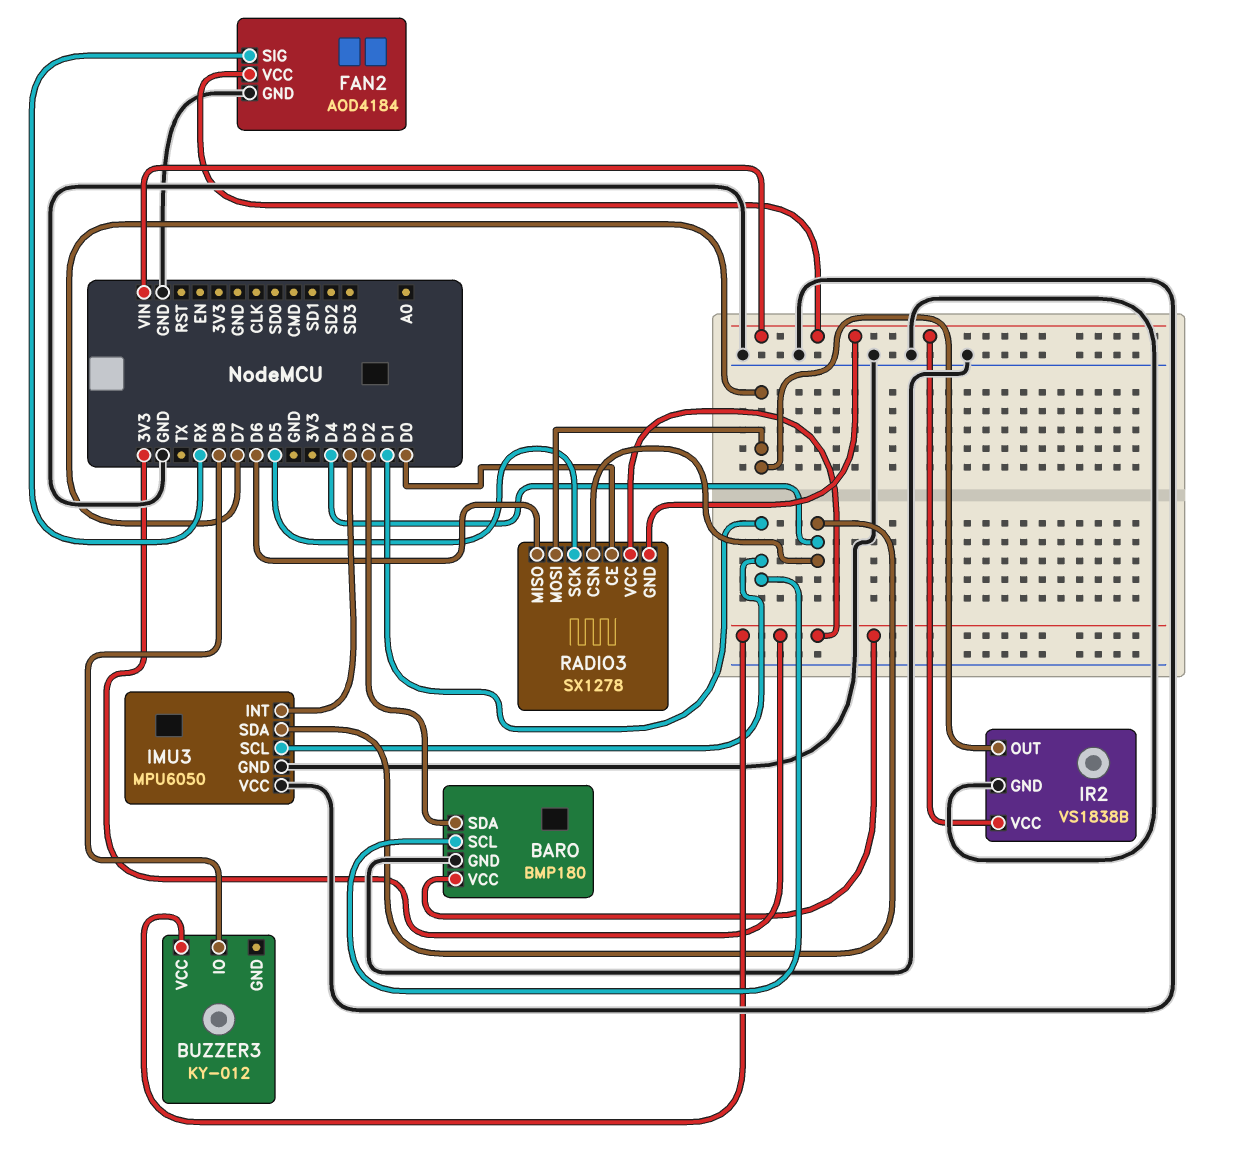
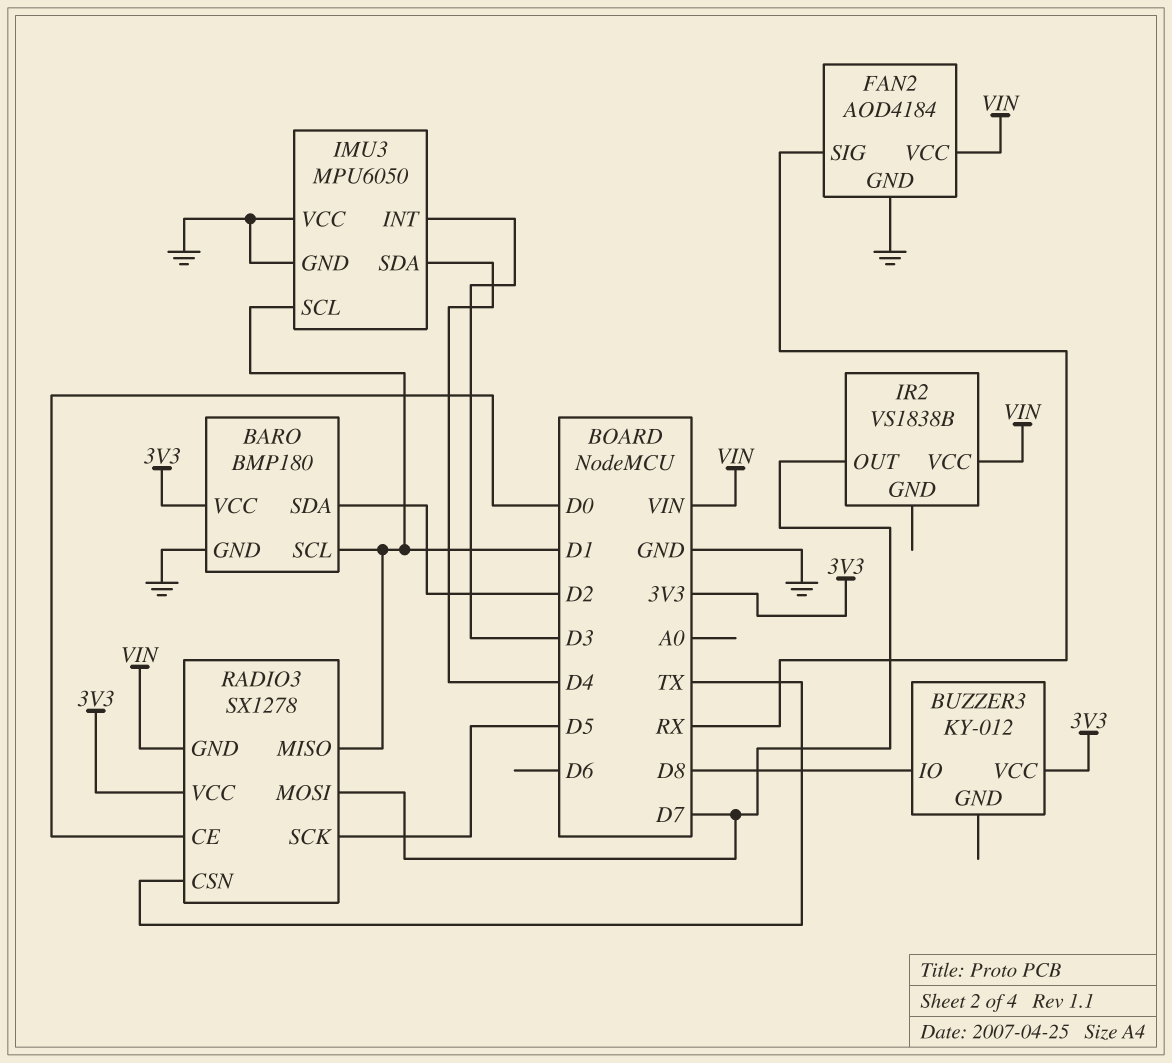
IR2 pin GND: GND -> none
RADIO3 pin CSN: D4 -> TX
RADIO3 pin MISO: D6 -> D1

